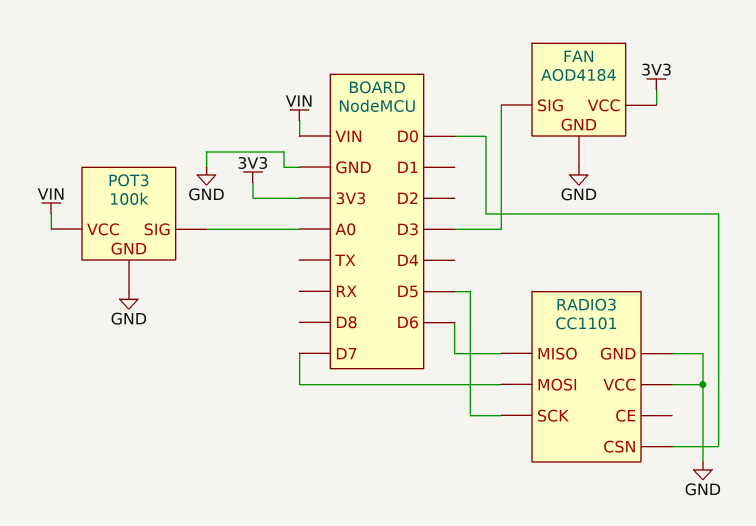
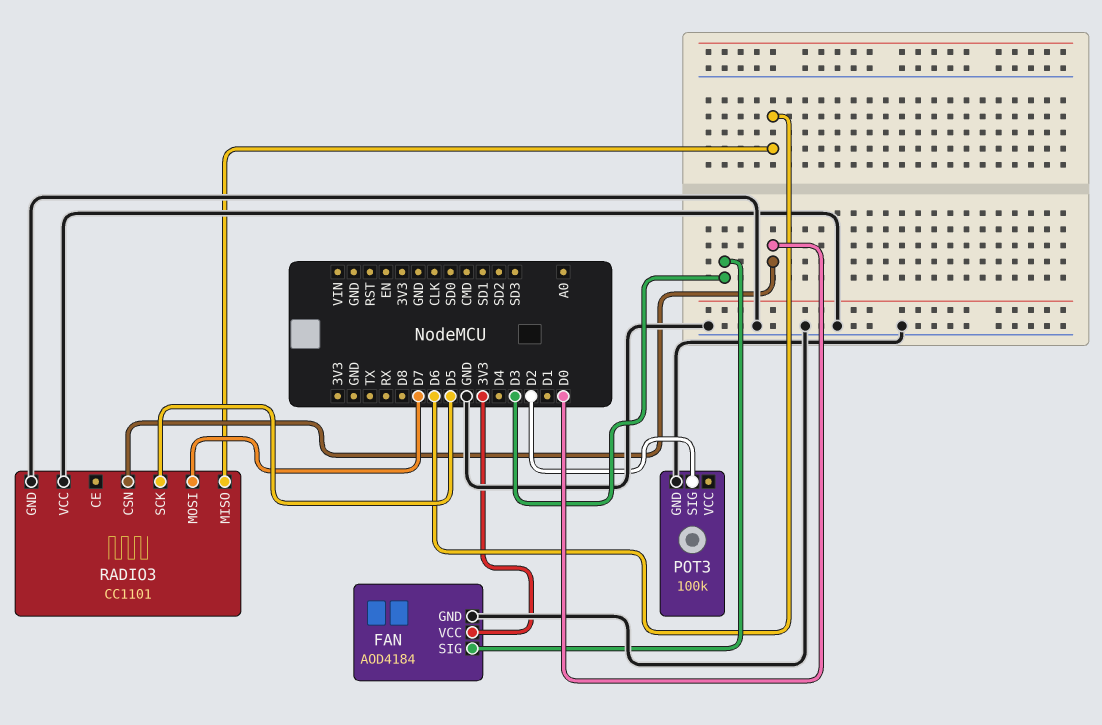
POT3 pin SIG: A0 -> D2
POT3 pin VCC: VIN -> none

